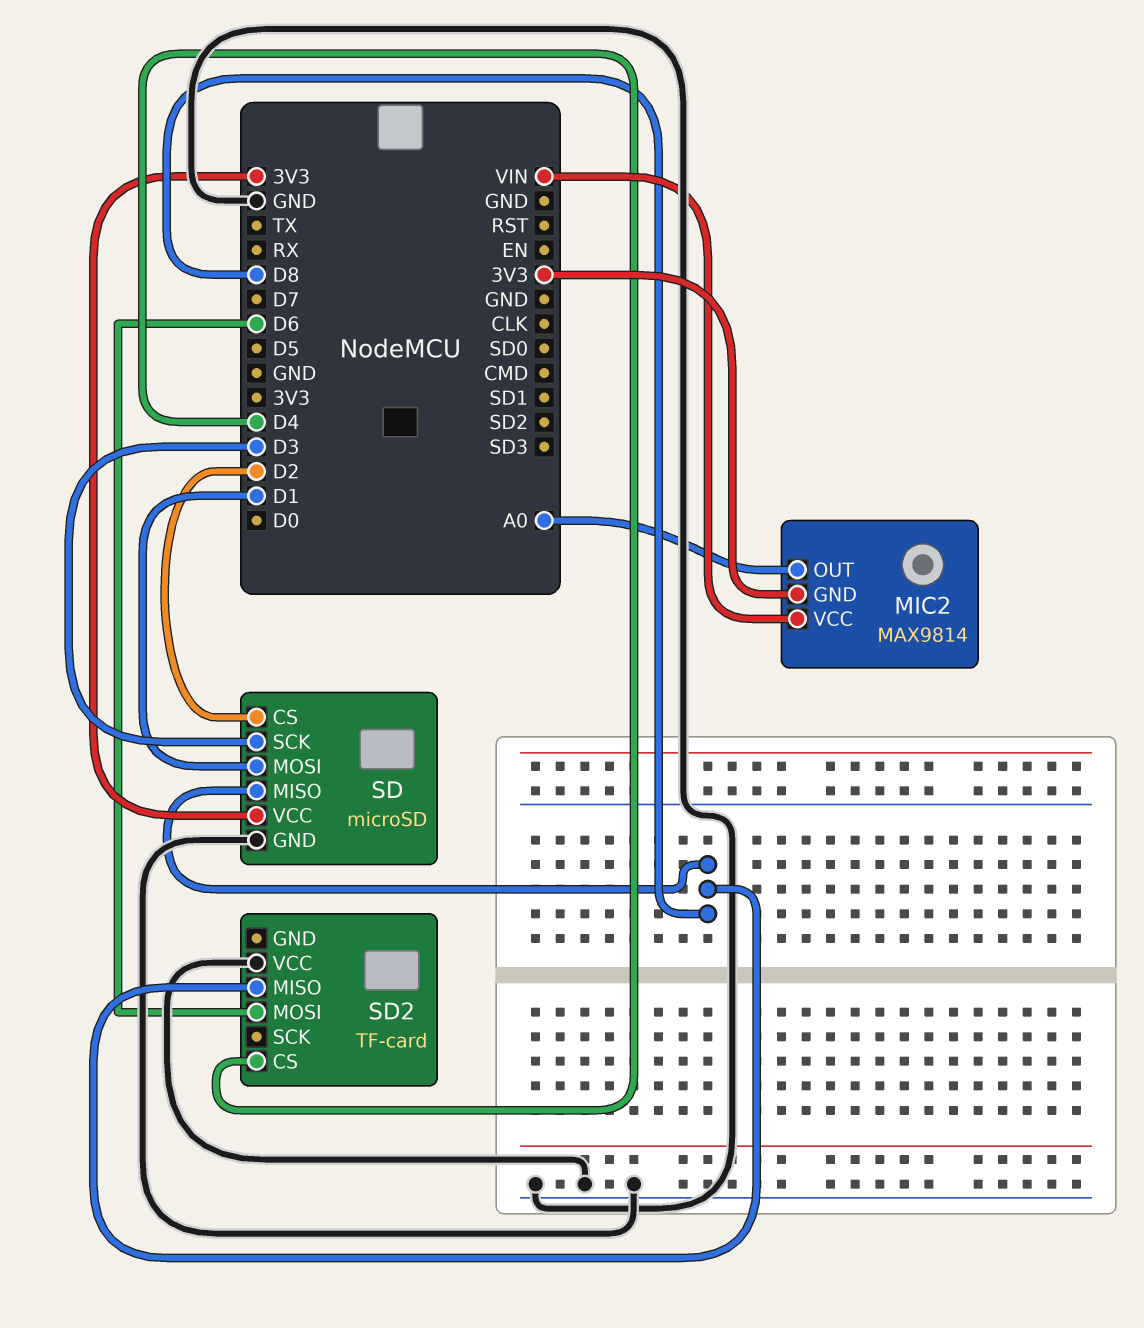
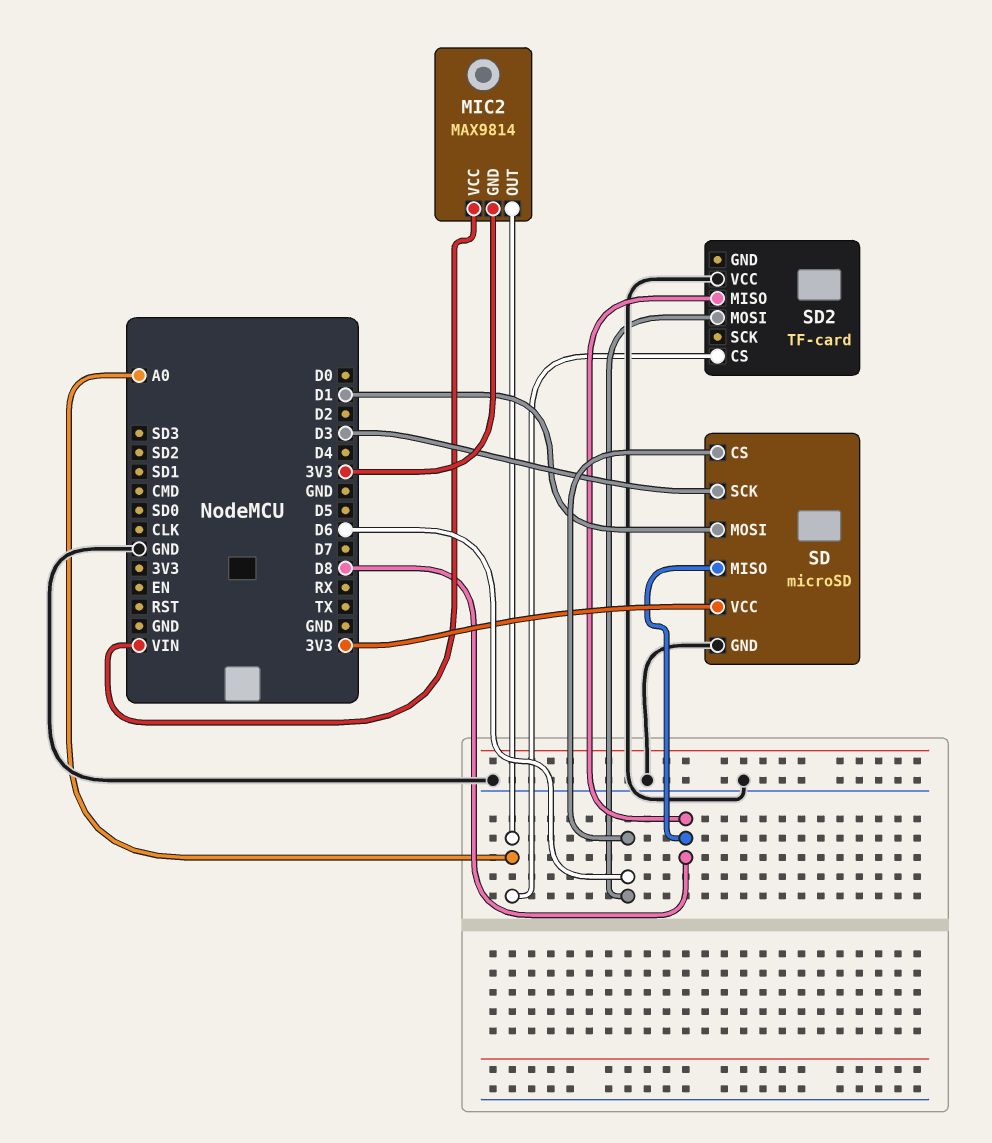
SD pin CS: D2 -> D6
SD2 pin CS: D4 -> A0

